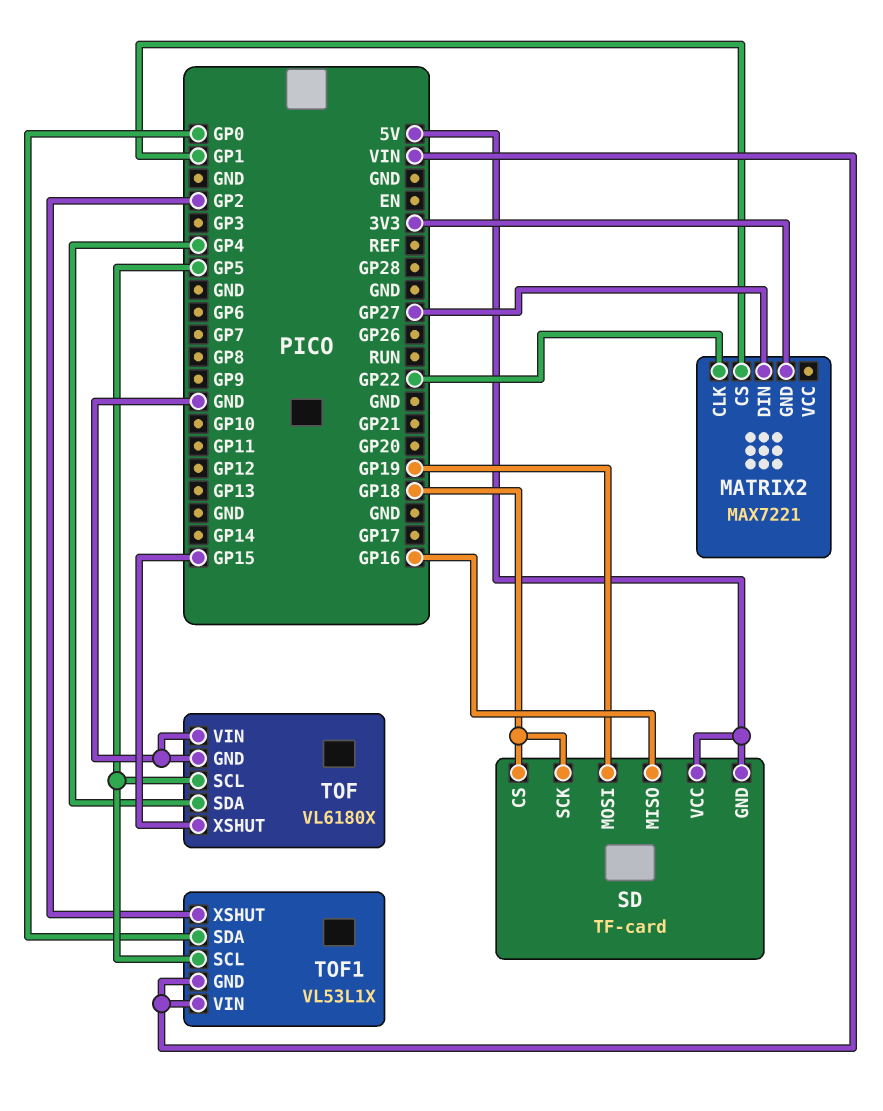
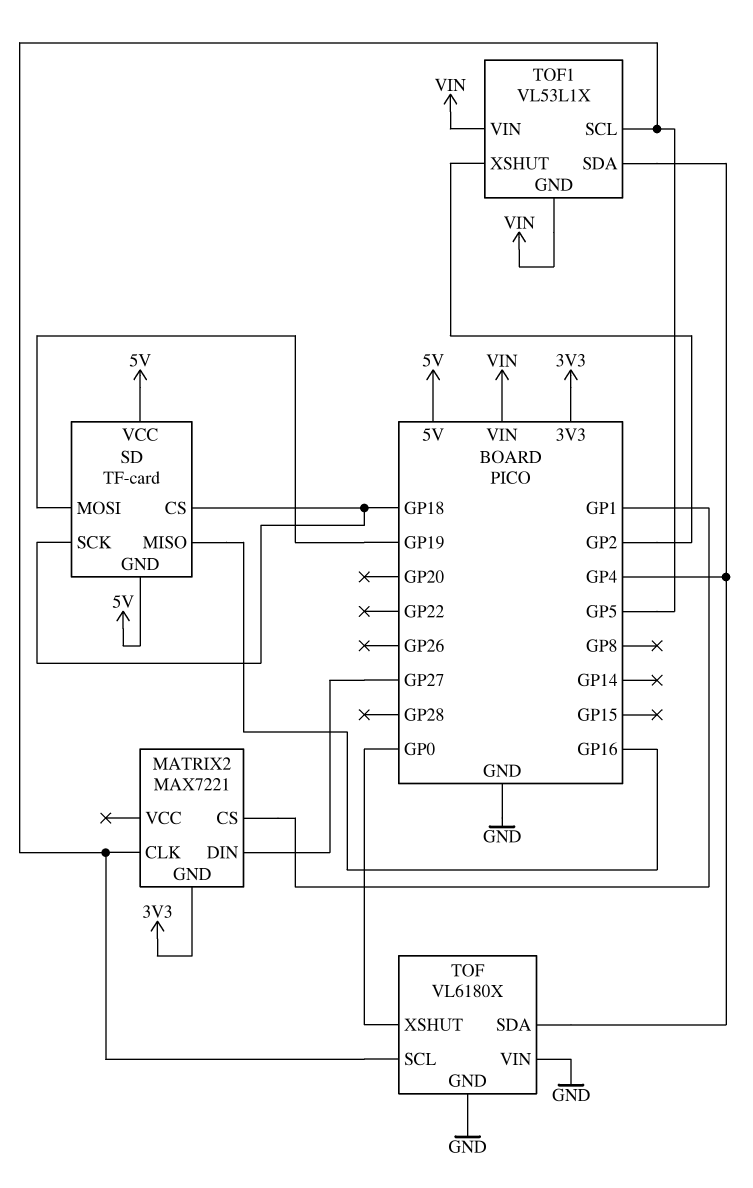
MATRIX2 pin CLK: GP22 -> GP5
TOF pin XSHUT: GP15 -> GP0
TOF1 pin SDA: GP0 -> GP4

